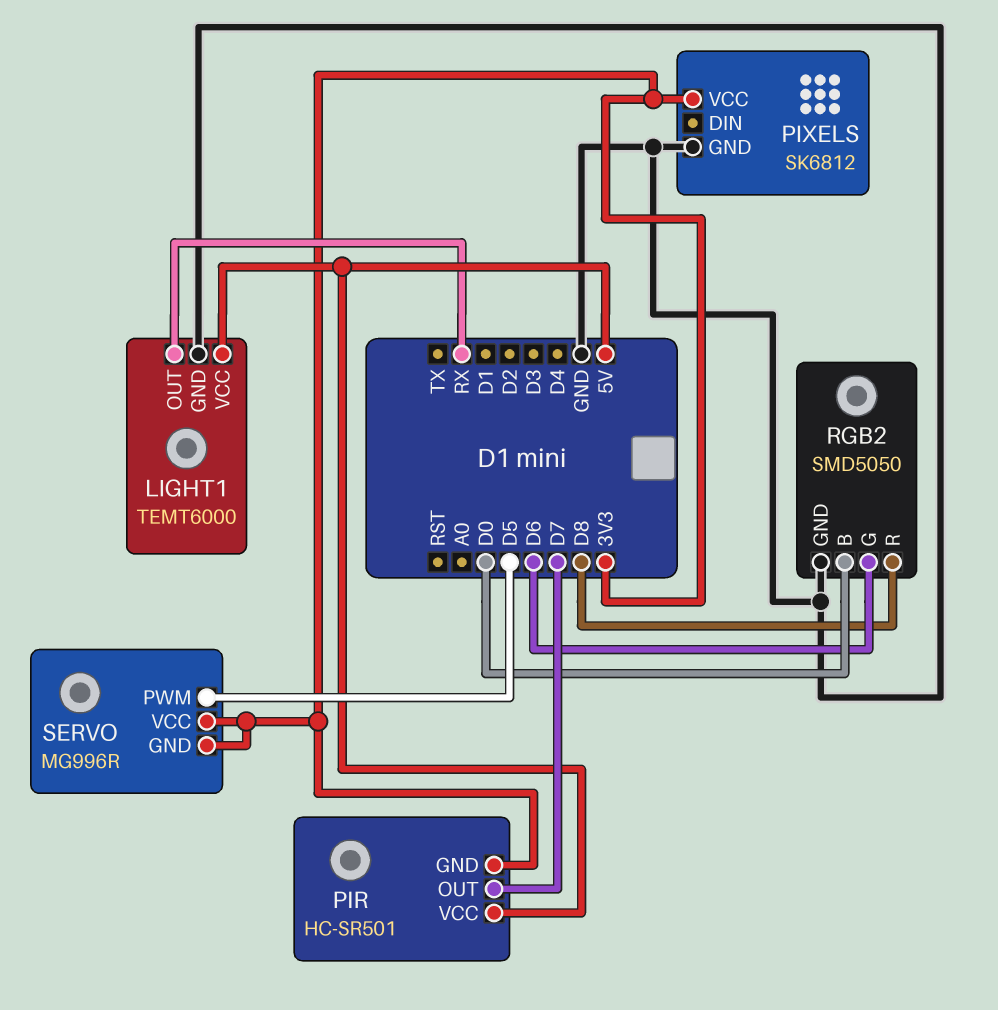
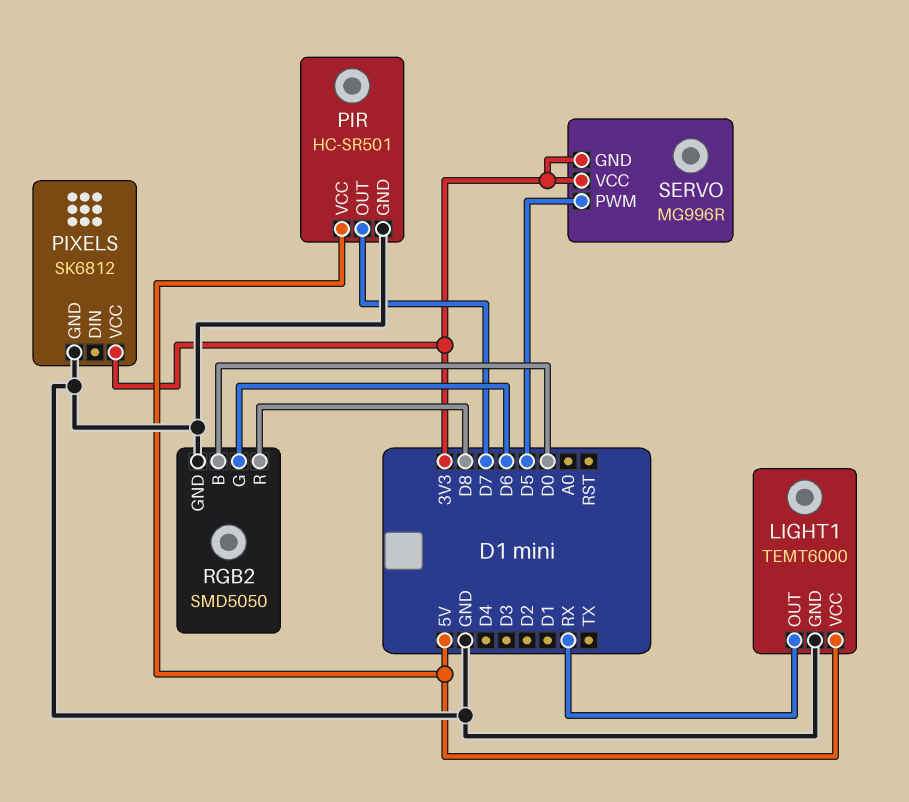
PIR pin GND: 3V3 -> GND

